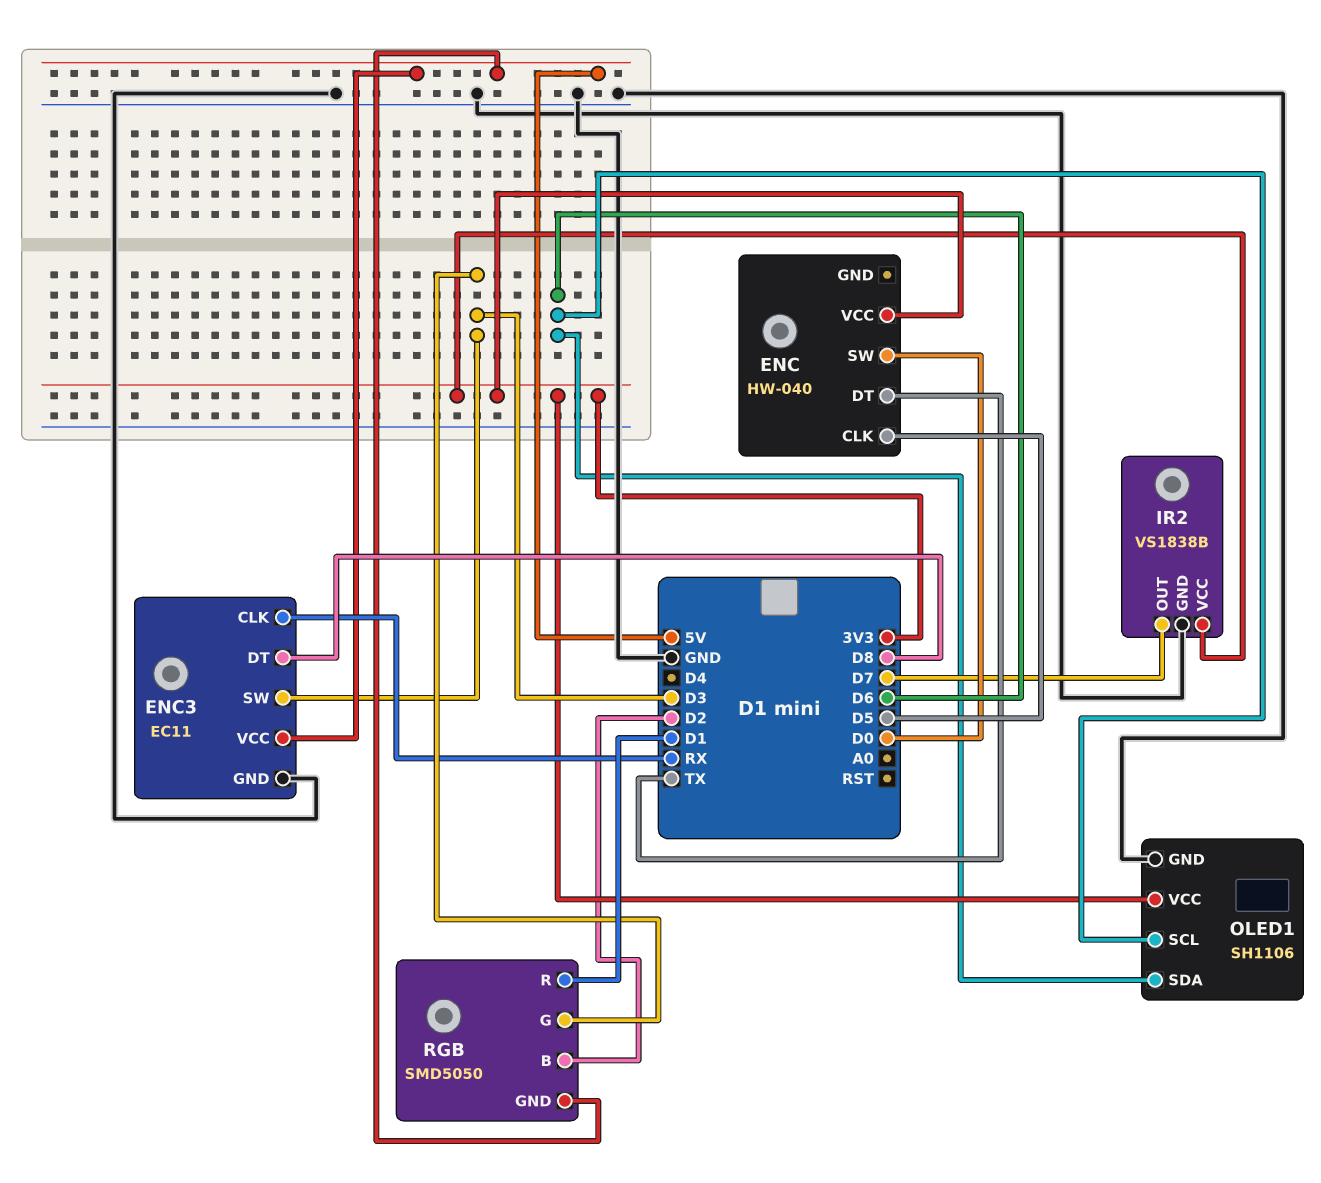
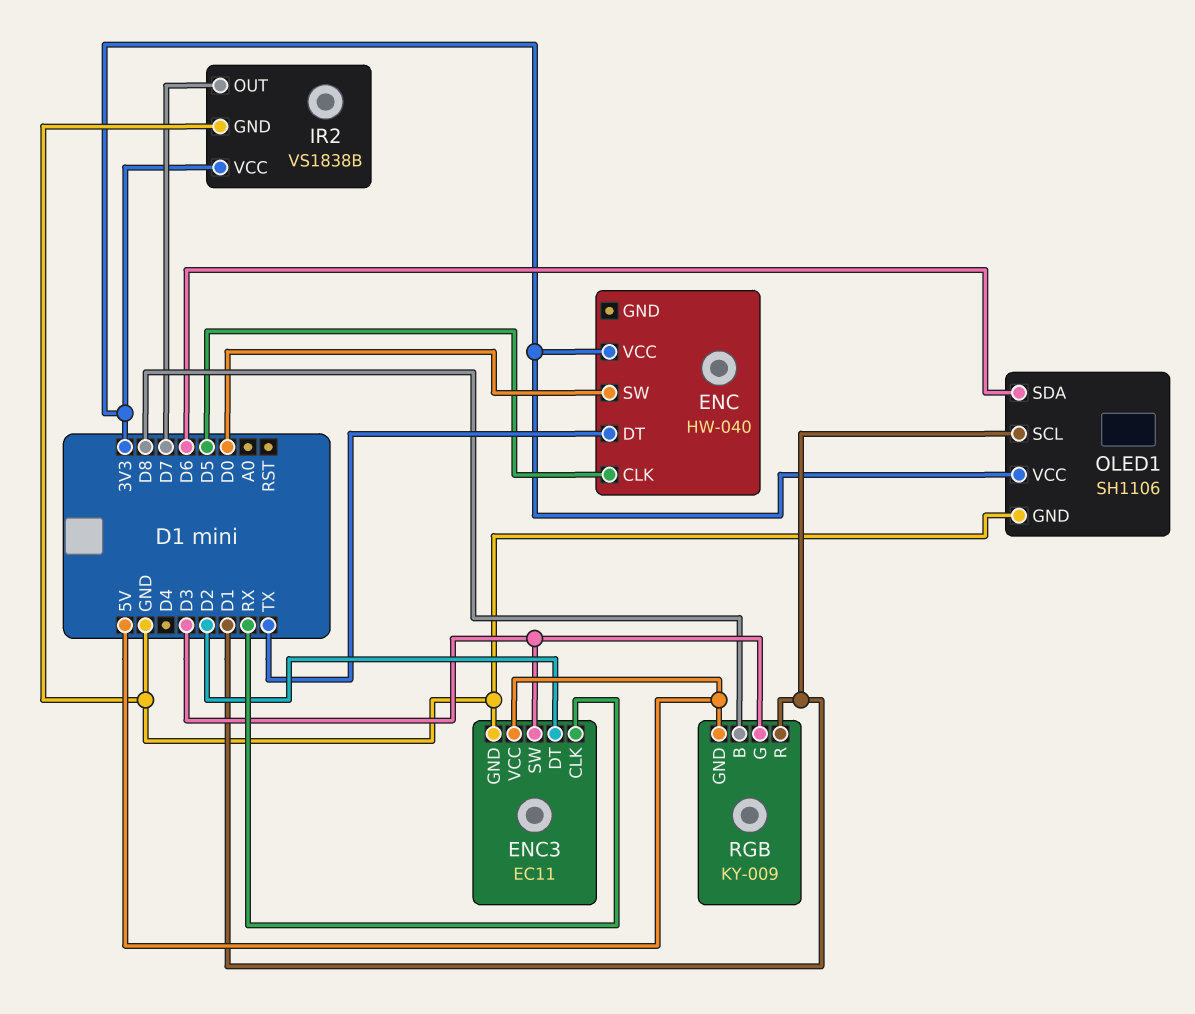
ENC3 pin DT: D8 -> D2
OLED1 pin SCL: D6 -> D1
RGB: SMD5050 -> KY-009
RGB pin B: D2 -> D8

